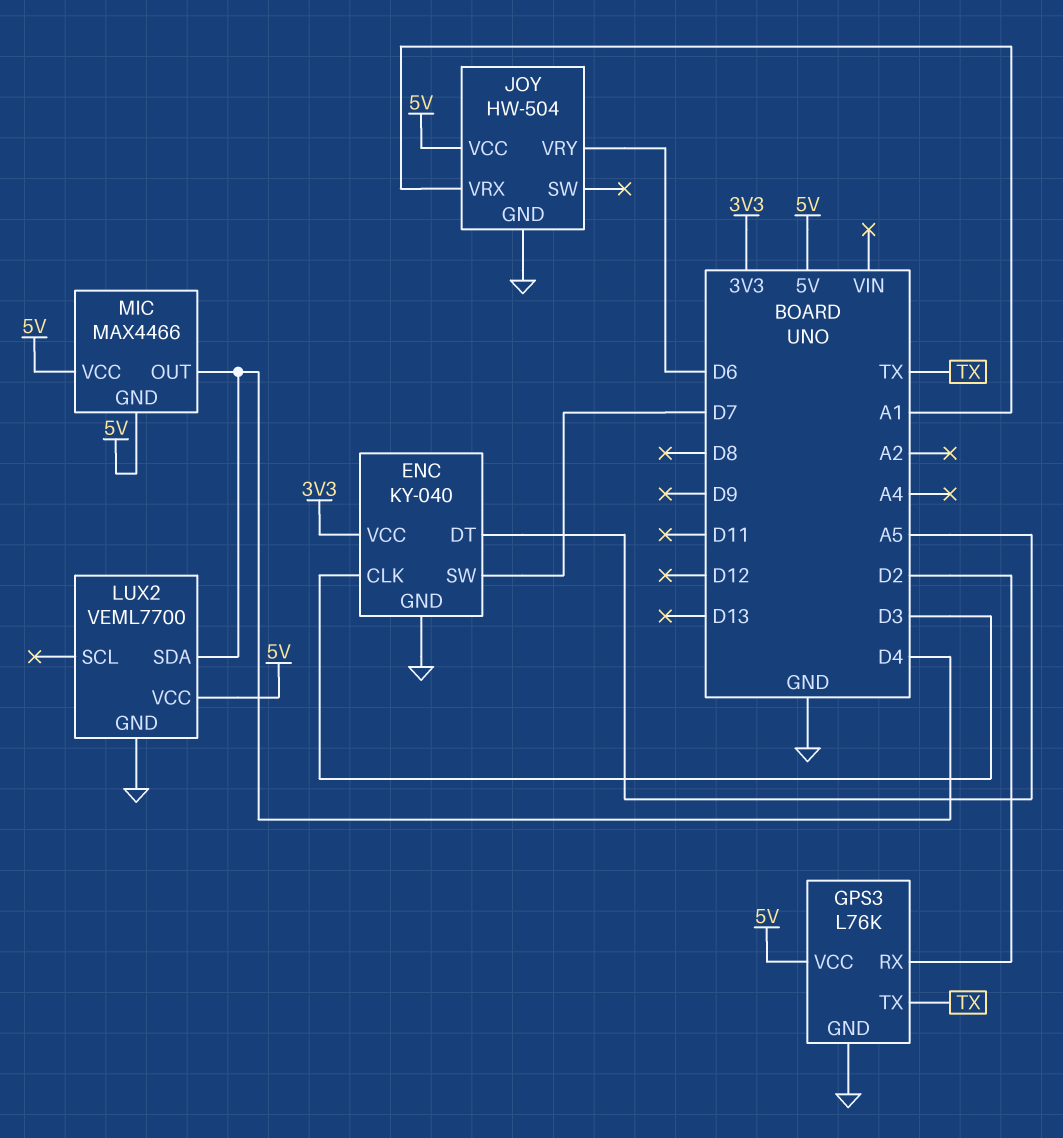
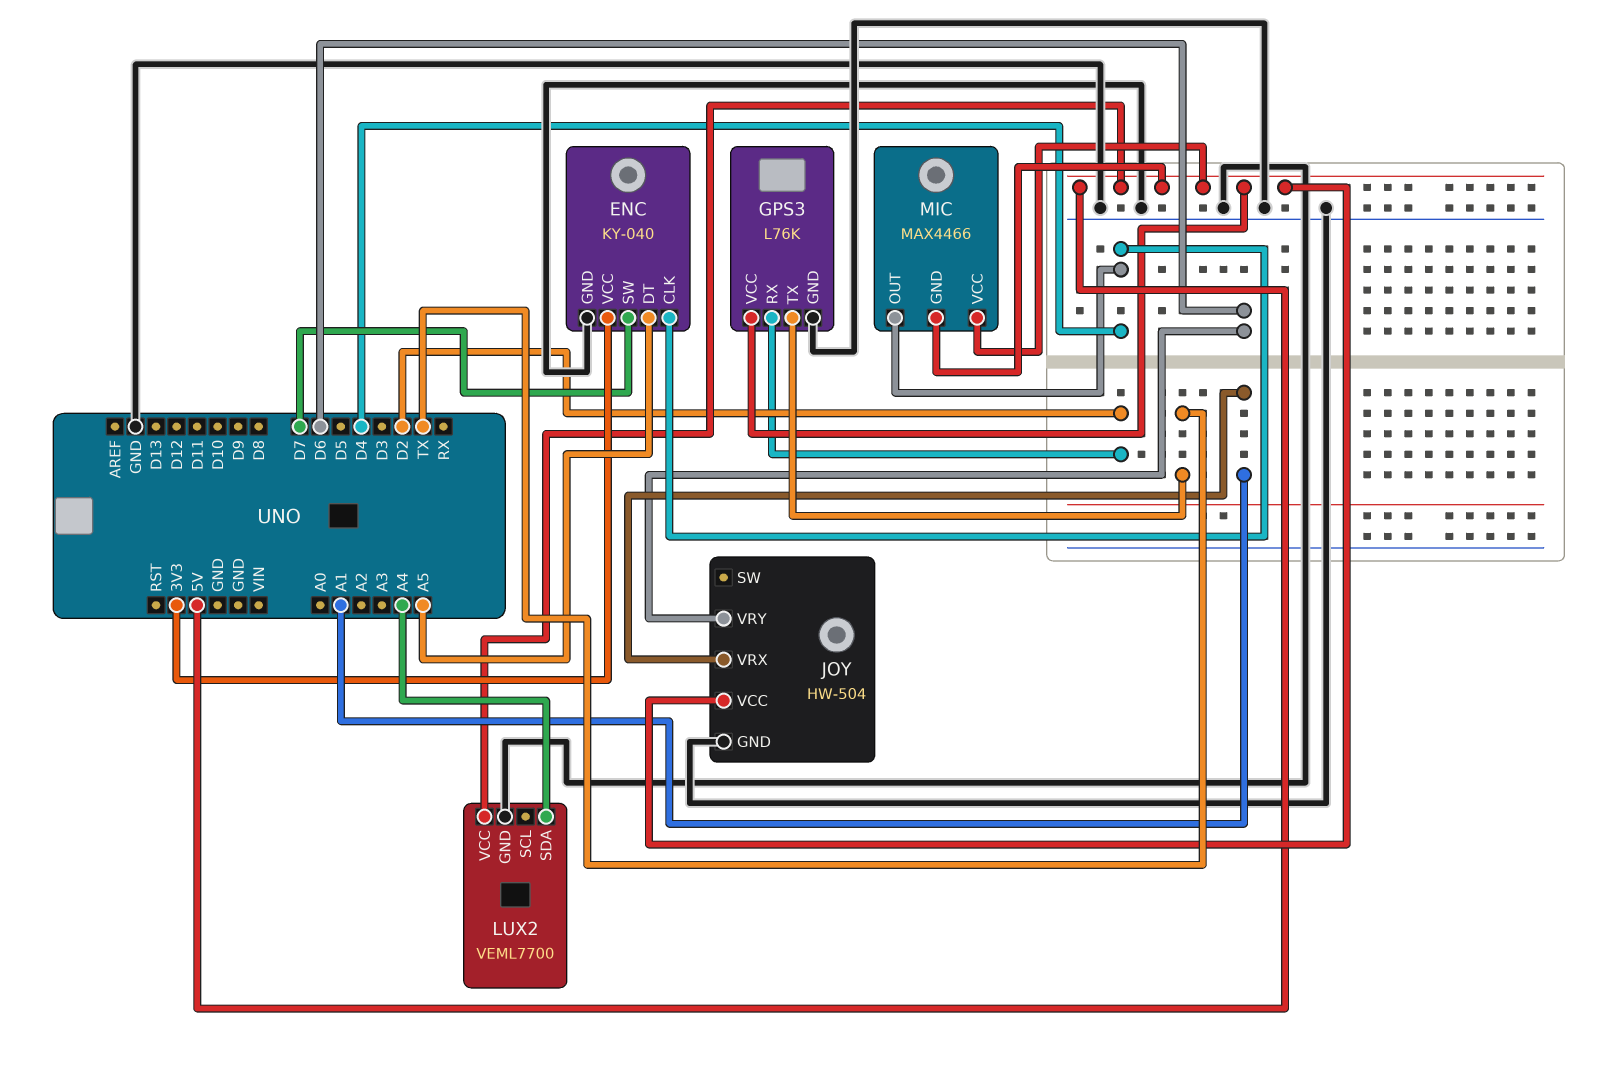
ENC pin CLK: D3 -> D4
LUX2 pin SDA: D4 -> A4

